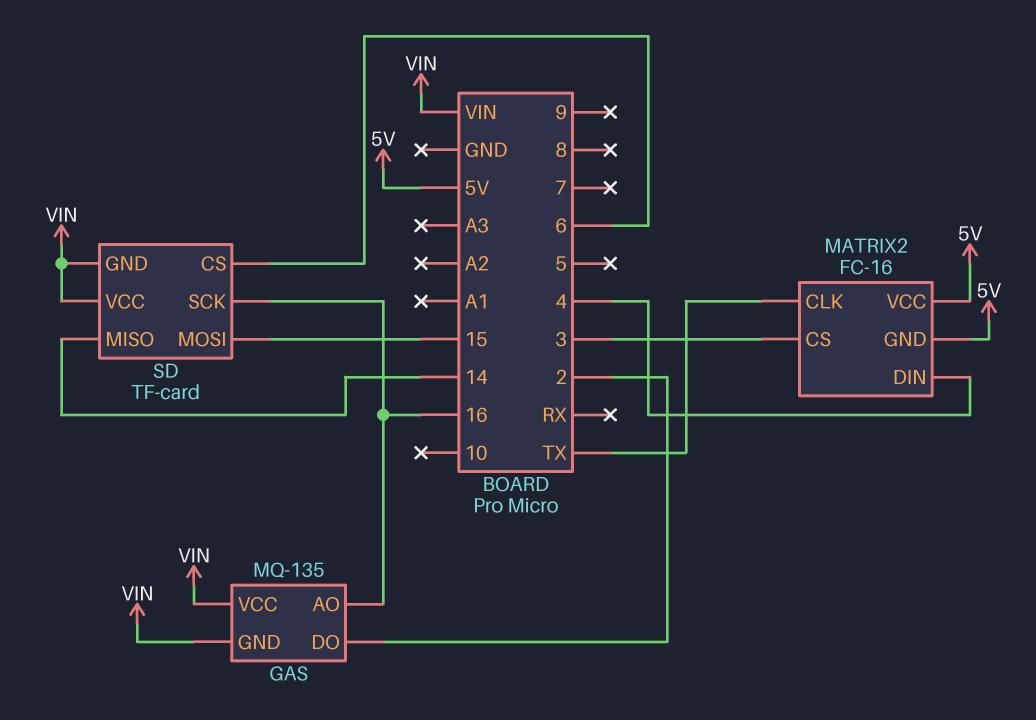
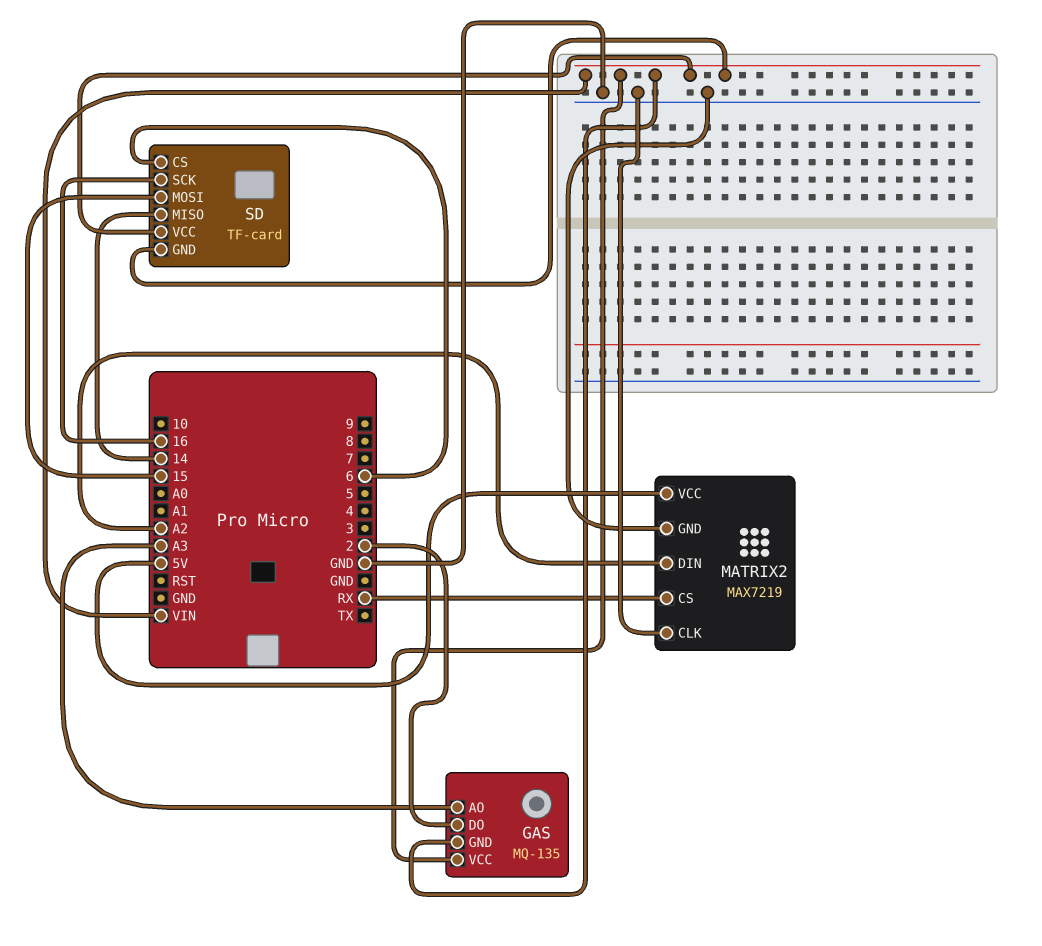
GAS pin AO: 16 -> A3
MATRIX2: FC-16 -> MAX7219
MATRIX2 pin CLK: TX -> GND
MATRIX2 pin CS: 3 -> RX
MATRIX2 pin DIN: 4 -> A2
MATRIX2 pin GND: 5V -> GND

